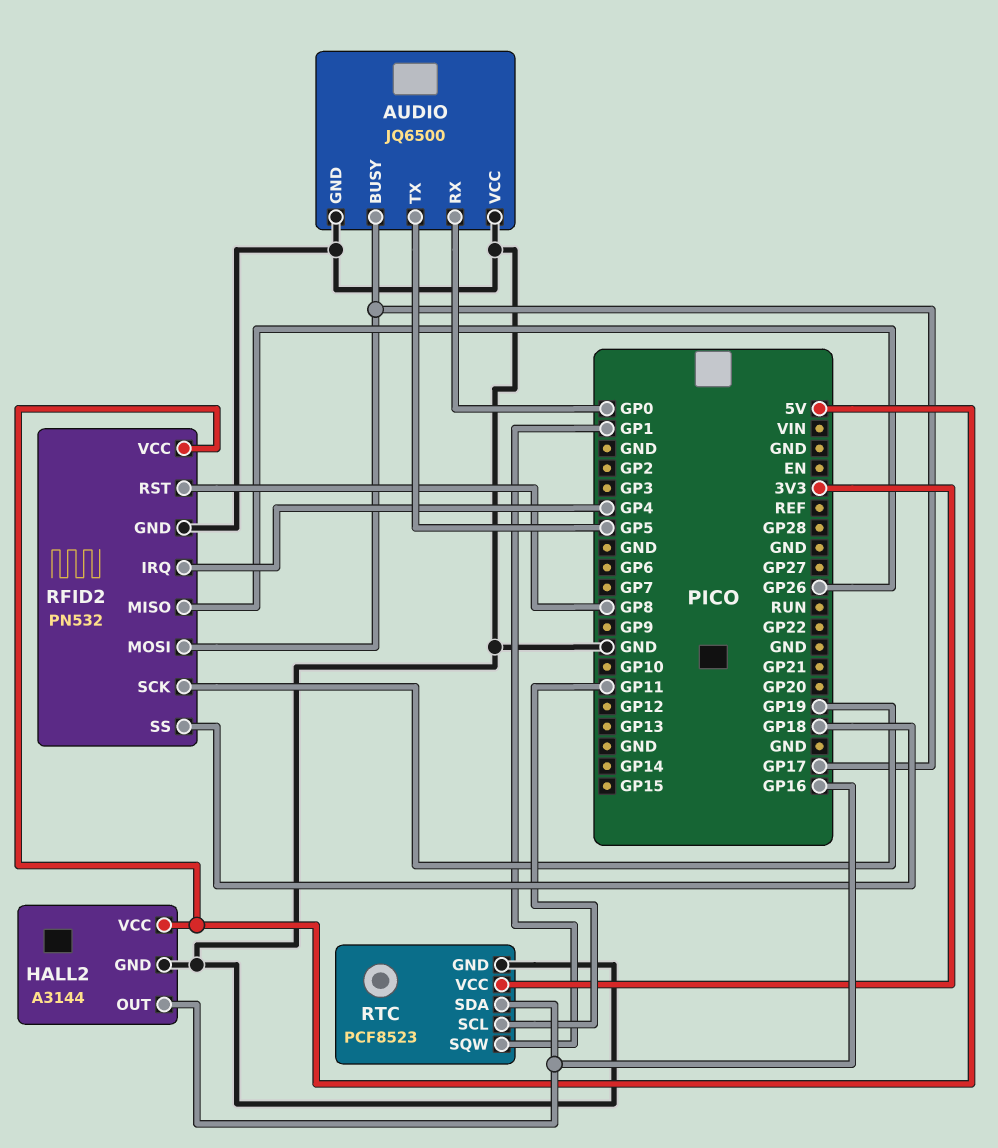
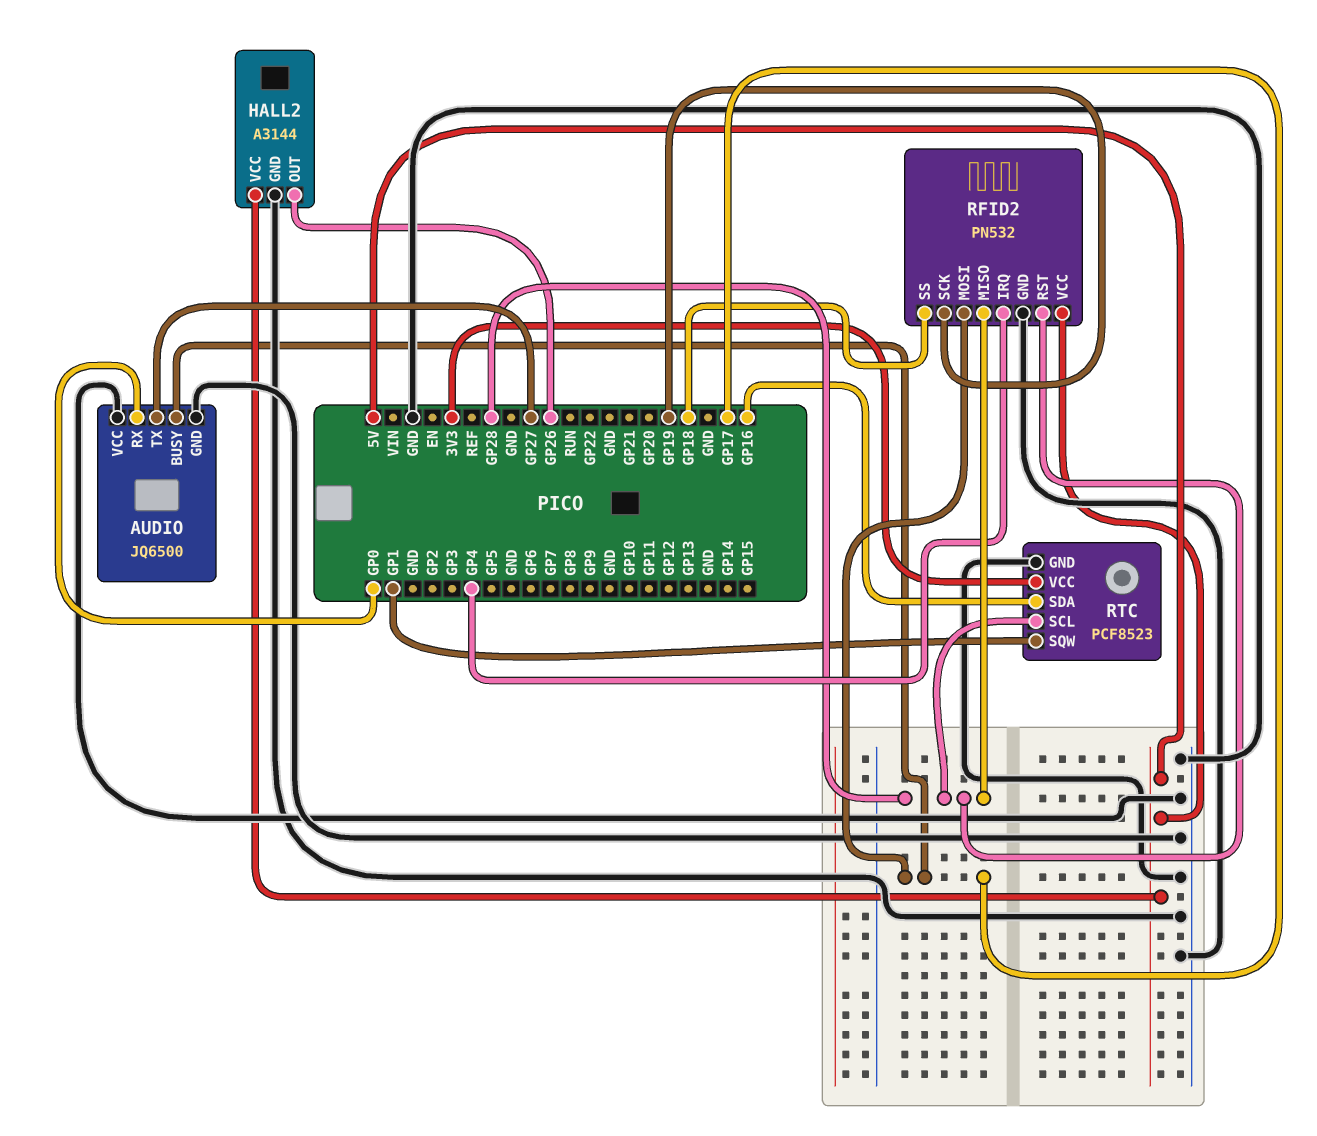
AUDIO pin TX: GP5 -> GP27
HALL2 pin OUT: GP16 -> GP26
RFID2 pin MISO: GP26 -> GP28
RFID2 pin RST: GP8 -> GP28
RTC pin SCL: GP11 -> GP28

